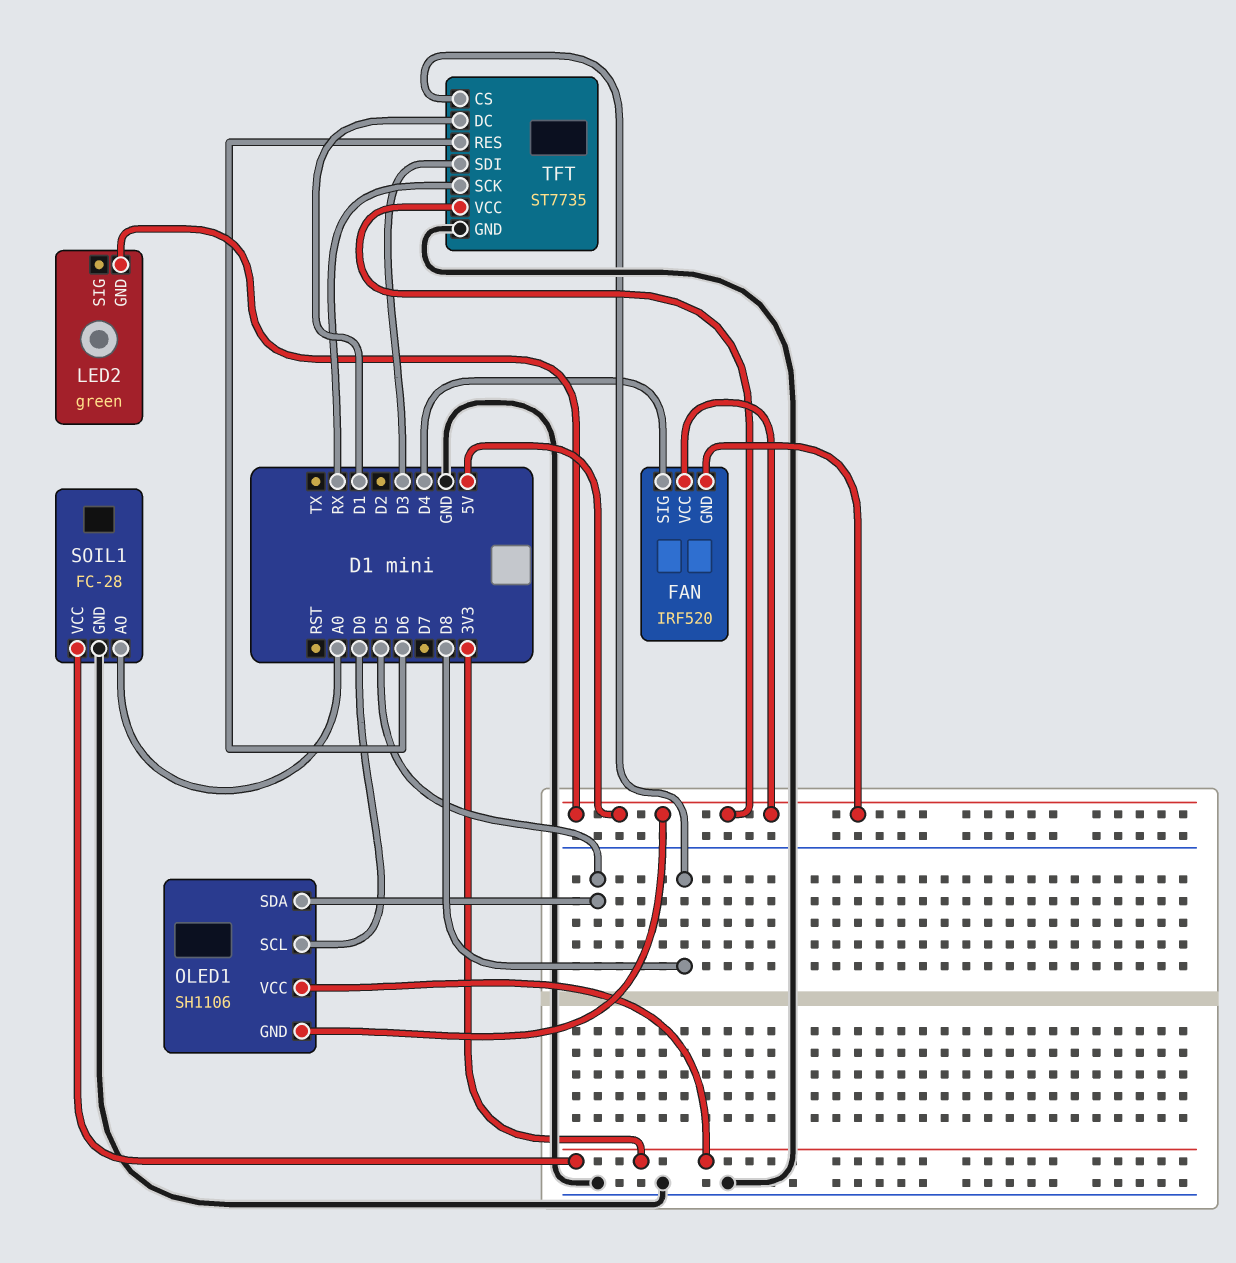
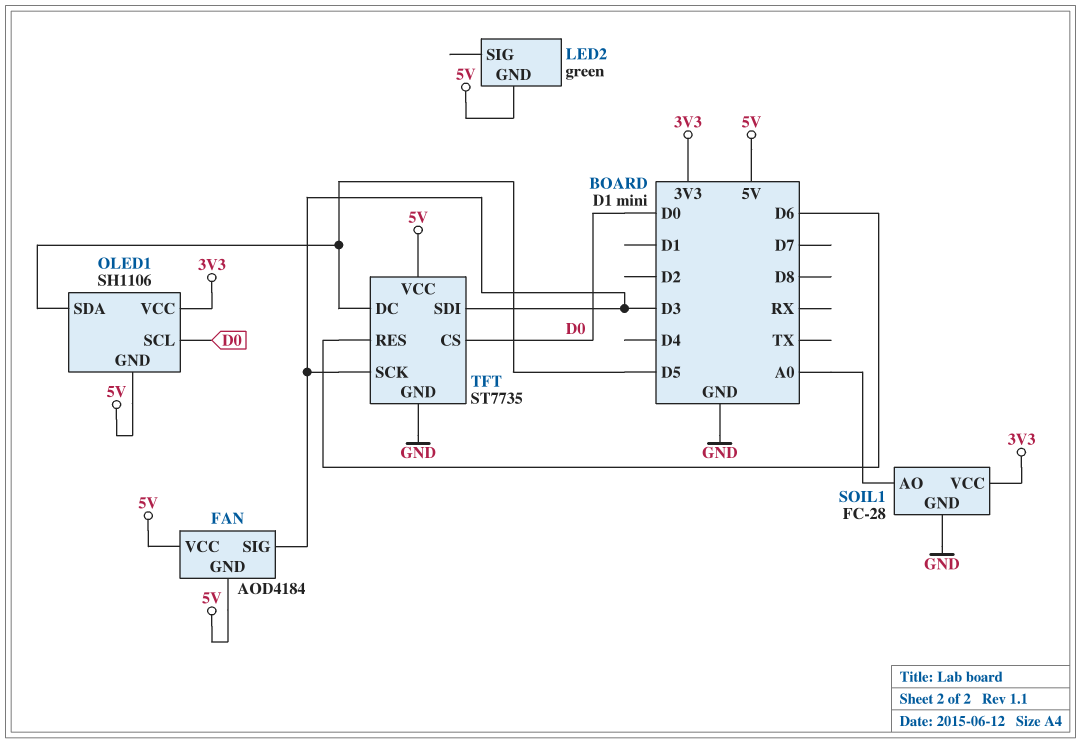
FAN: IRF520 -> AOD4184
FAN pin SIG: D4 -> D3
TFT pin CS: D8 -> D0
TFT pin DC: D1 -> D5
TFT pin SCK: RX -> D3

